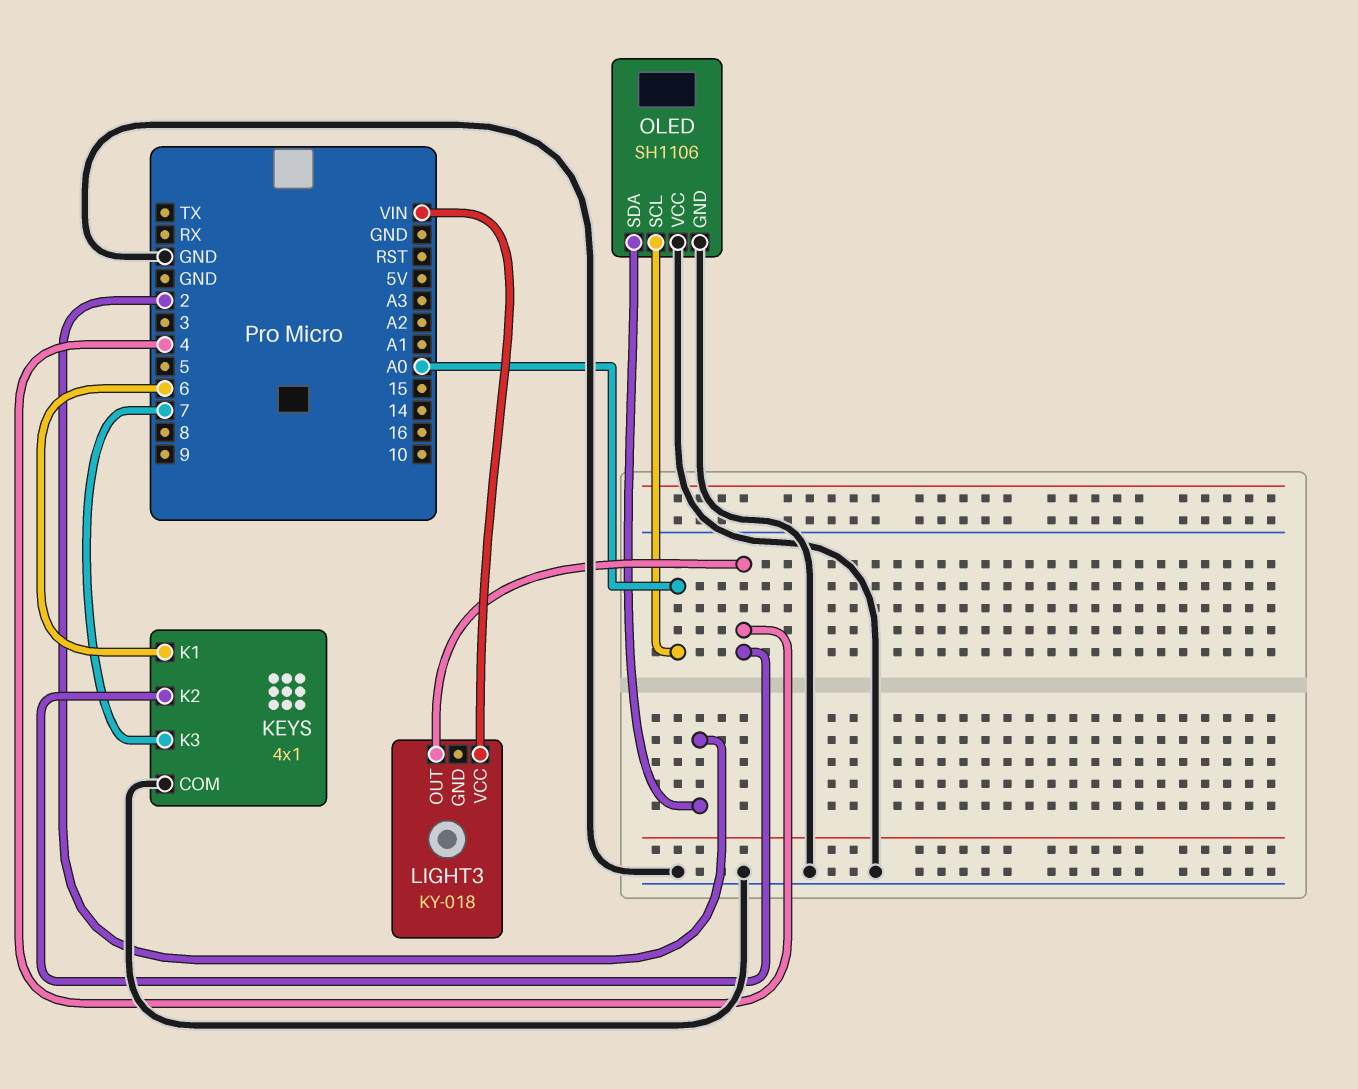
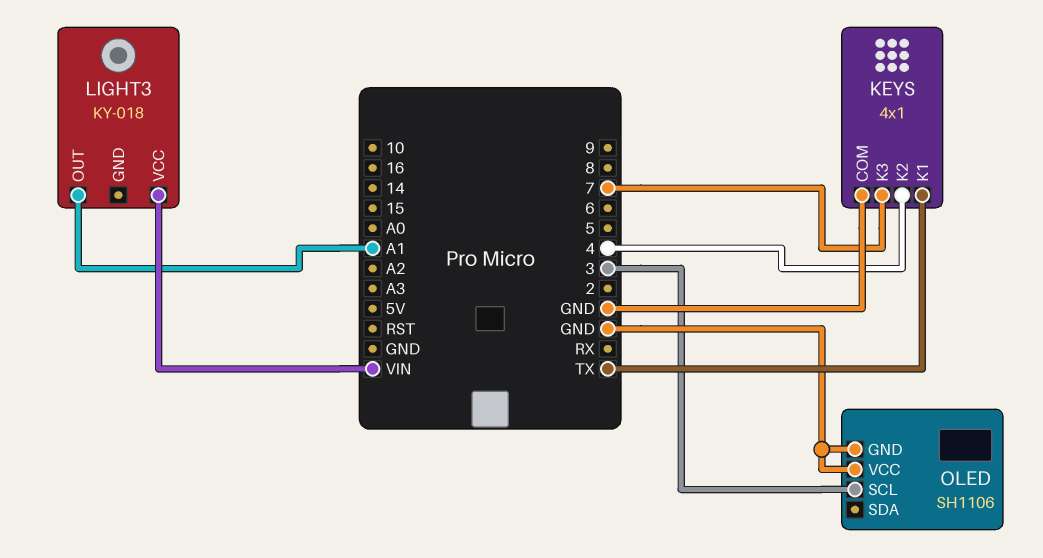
KEYS pin K1: 6 -> TX
LIGHT3 pin OUT: 4 -> A1
OLED pin SCL: A0 -> 3
OLED pin SDA: 2 -> none

